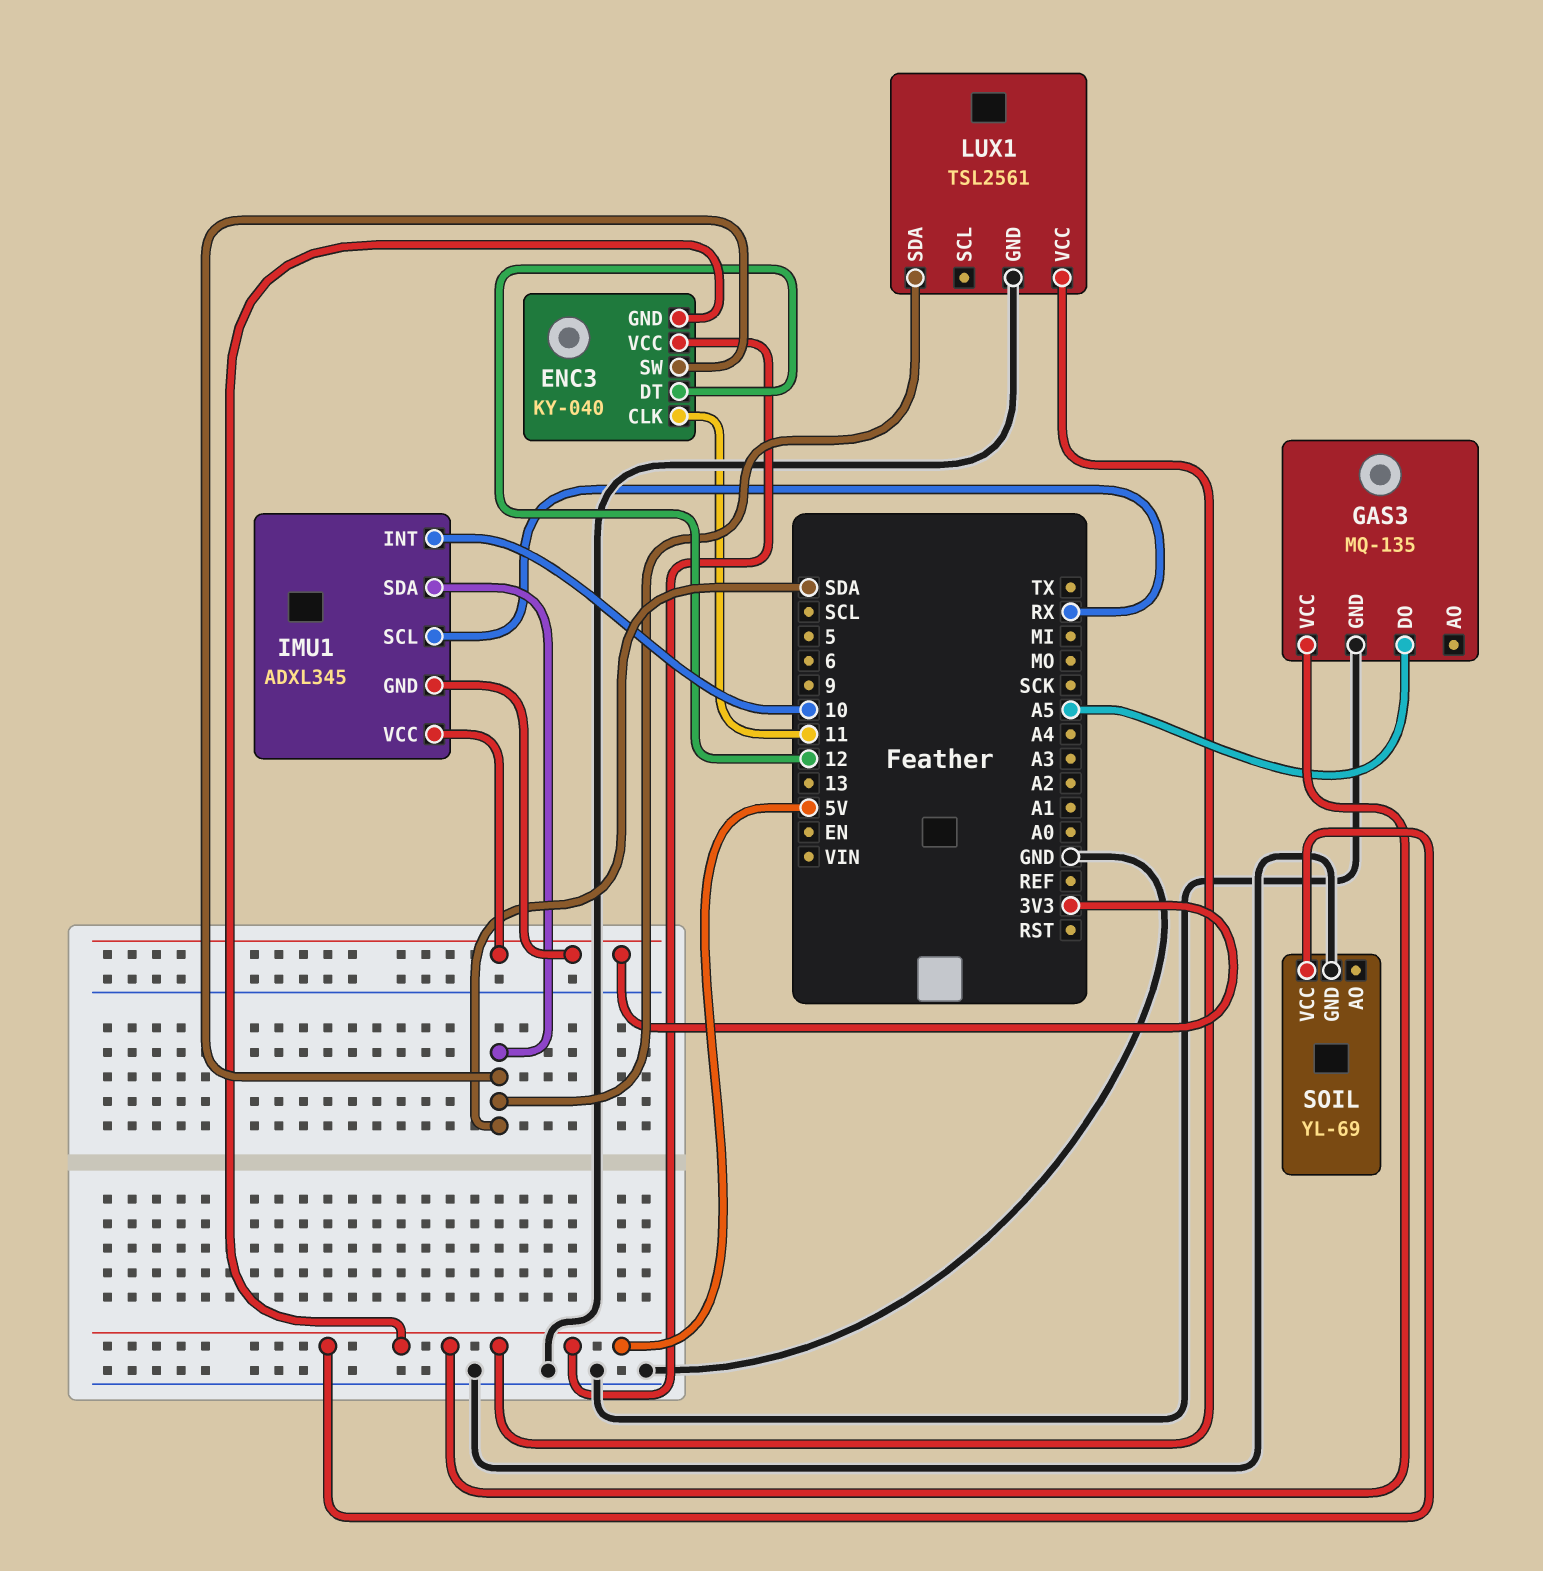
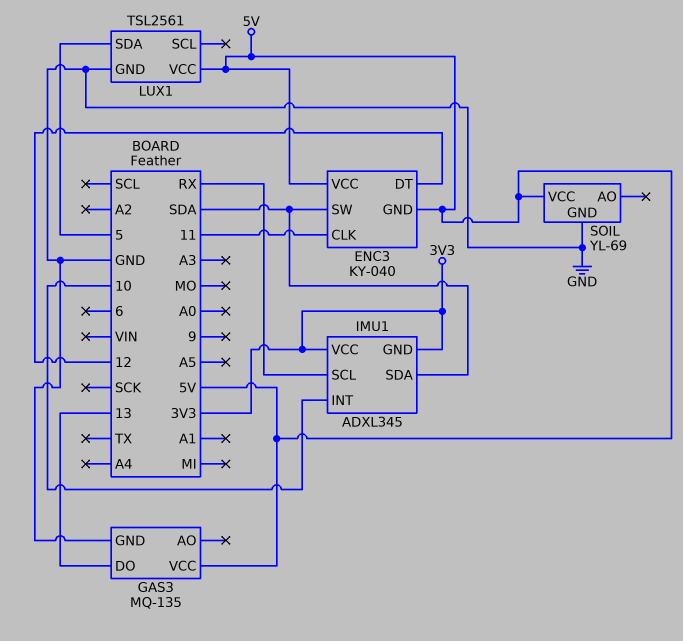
GAS3 pin DO: A5 -> 13
LUX1 pin SDA: SDA -> 5

